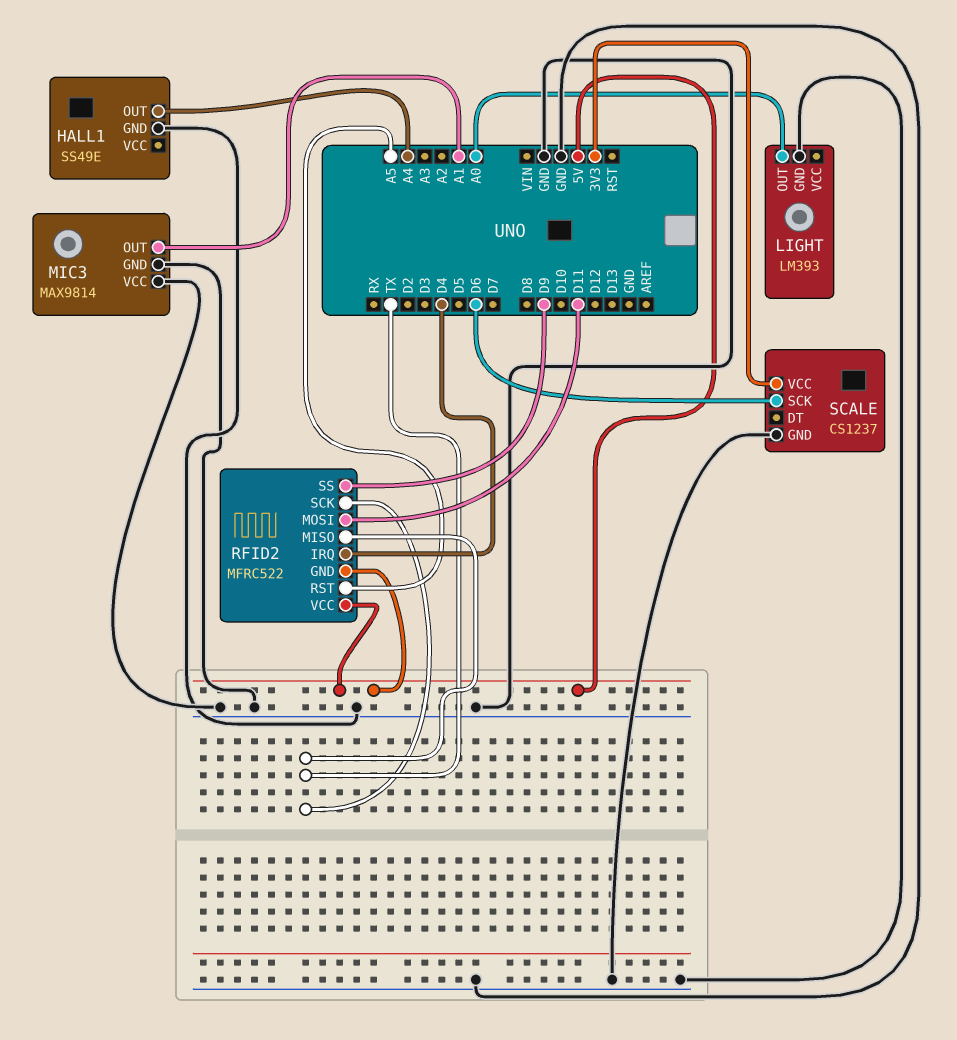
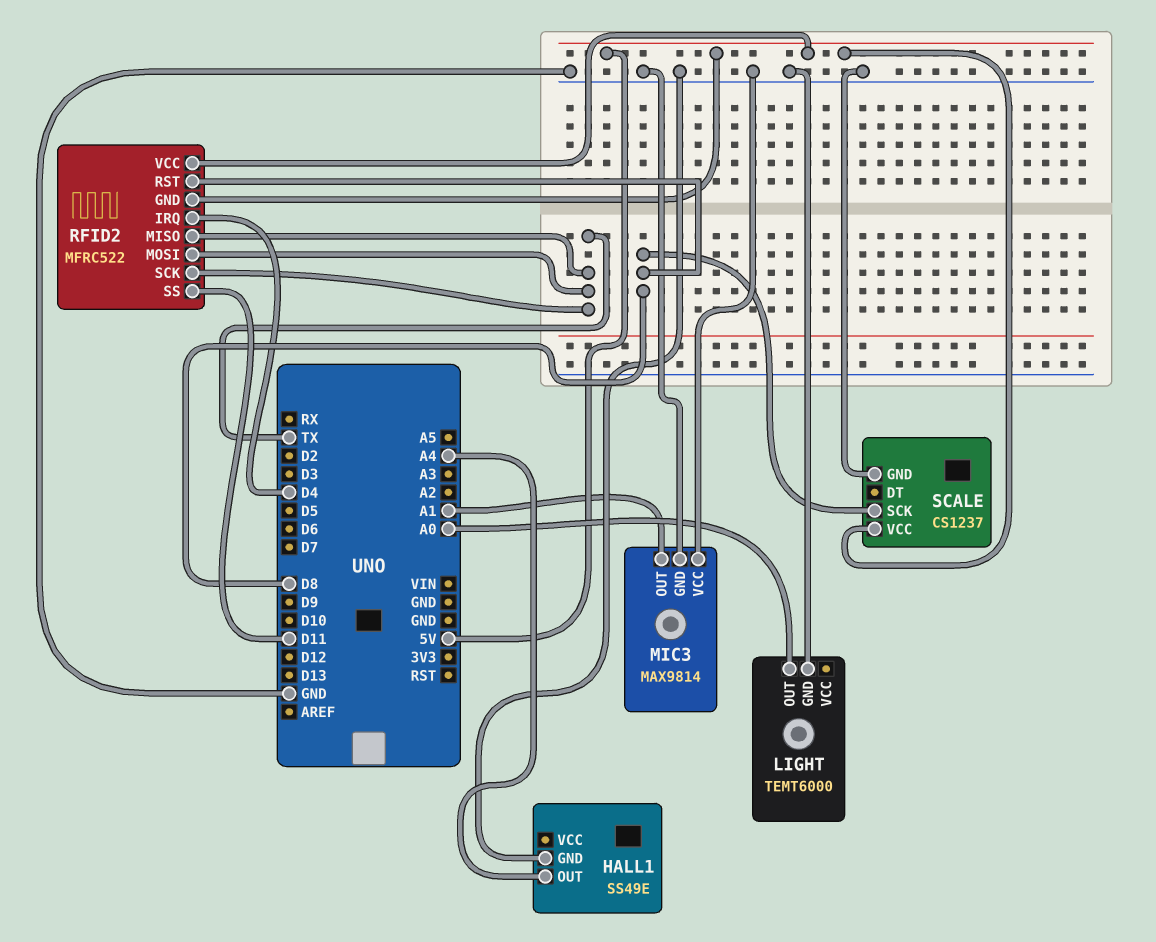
LIGHT: LM393 -> TEMT6000
RFID2 pin MOSI: D11 -> TX
RFID2 pin RST: A5 -> D8
RFID2 pin SS: D9 -> D11
SCALE pin SCK: D6 -> D8
SCALE pin VCC: 3V3 -> 5V

